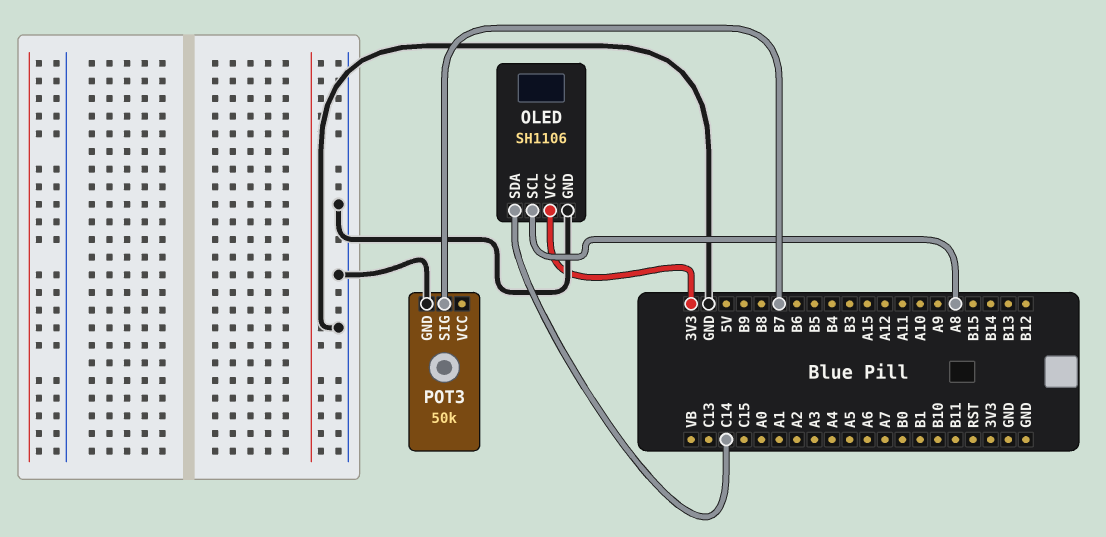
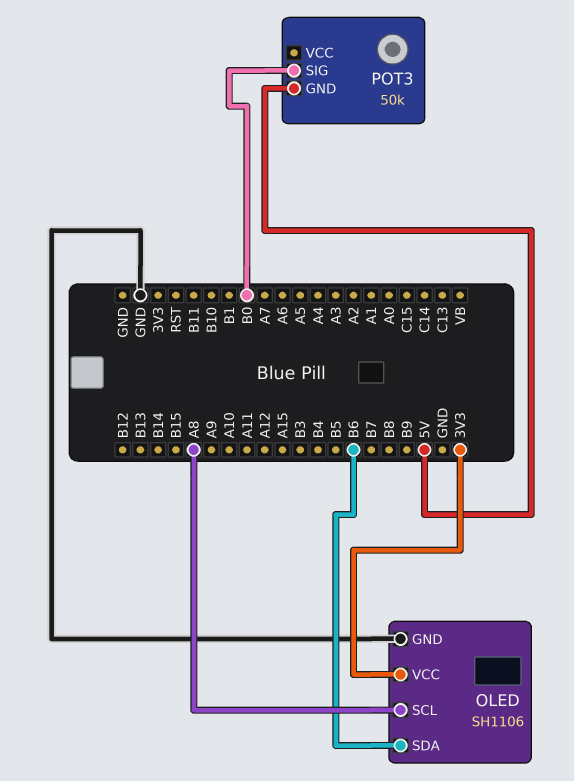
OLED pin SDA: C14 -> B6
POT3 pin GND: GND -> 5V
POT3 pin SIG: B7 -> B0

